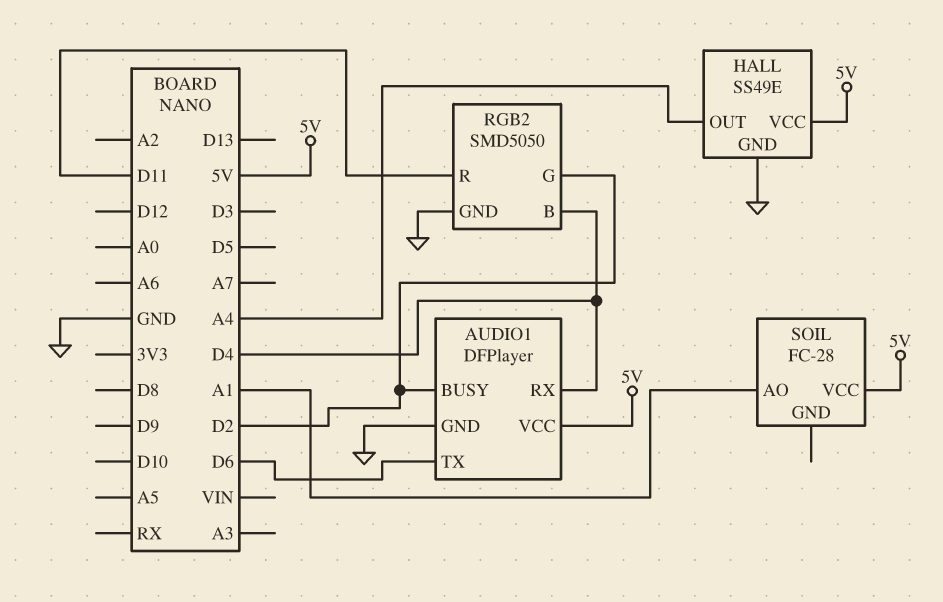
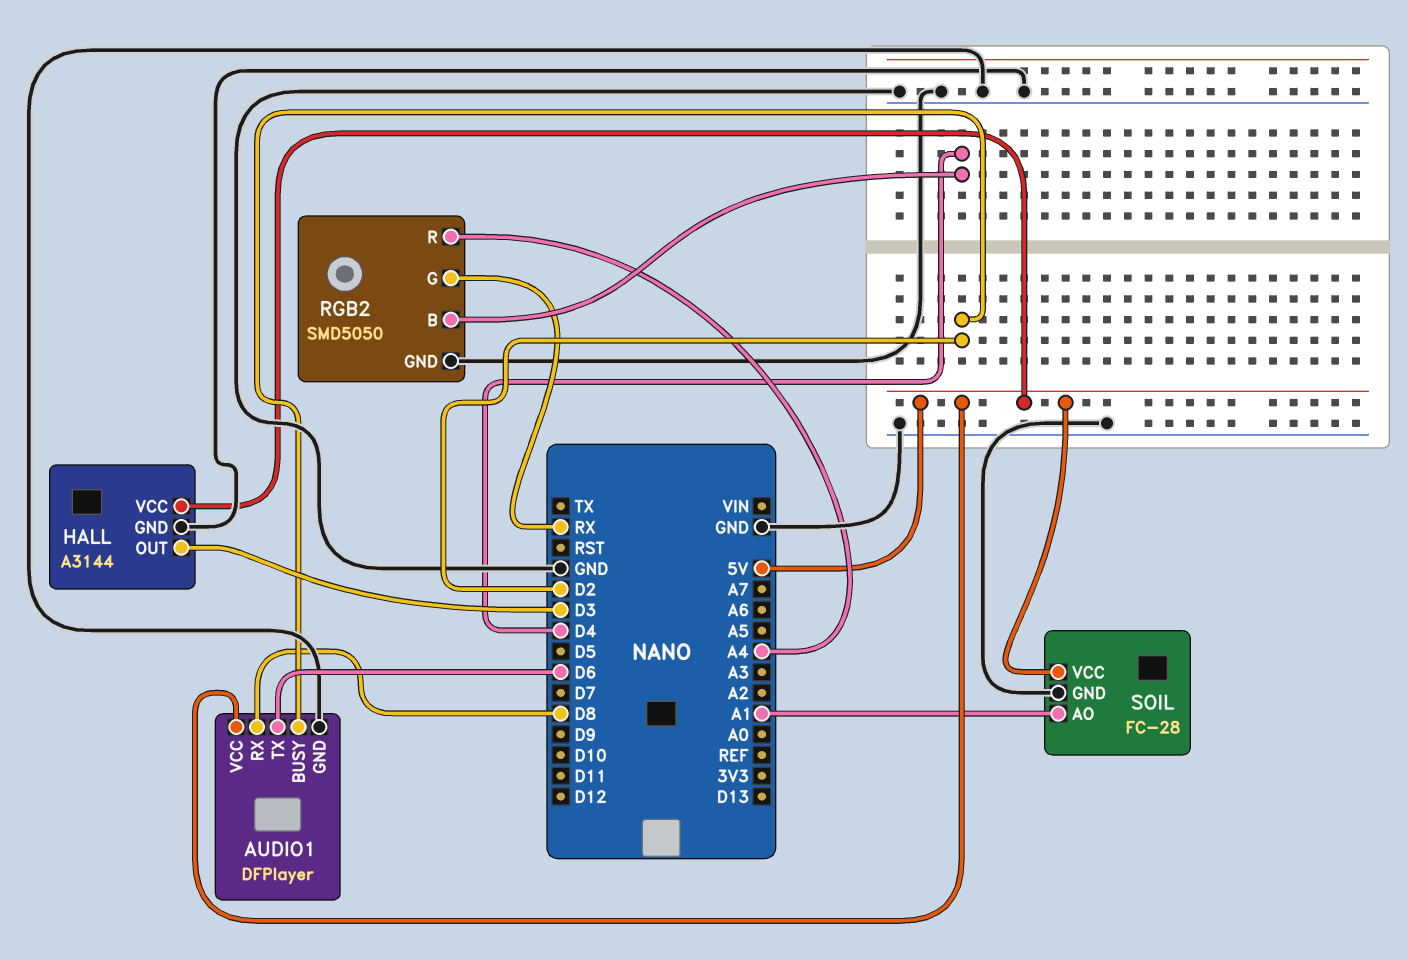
AUDIO1 pin RX: D4 -> D8
HALL: SS49E -> A3144
HALL pin OUT: A4 -> D3
RGB2 pin G: D2 -> RX
RGB2 pin R: D11 -> A4
SOIL pin GND: none -> GND

